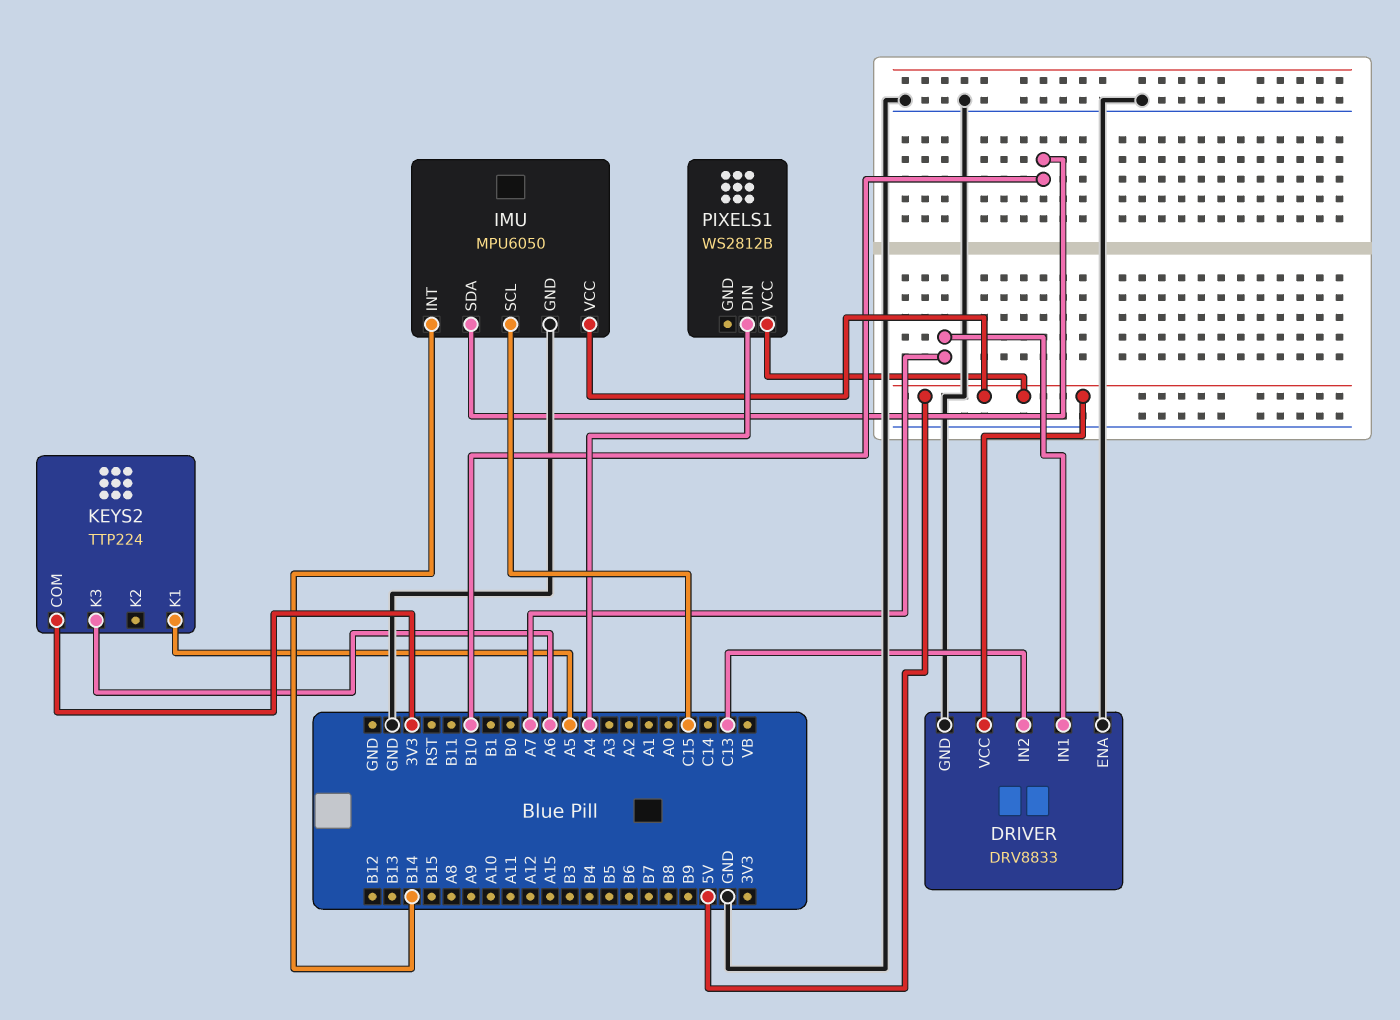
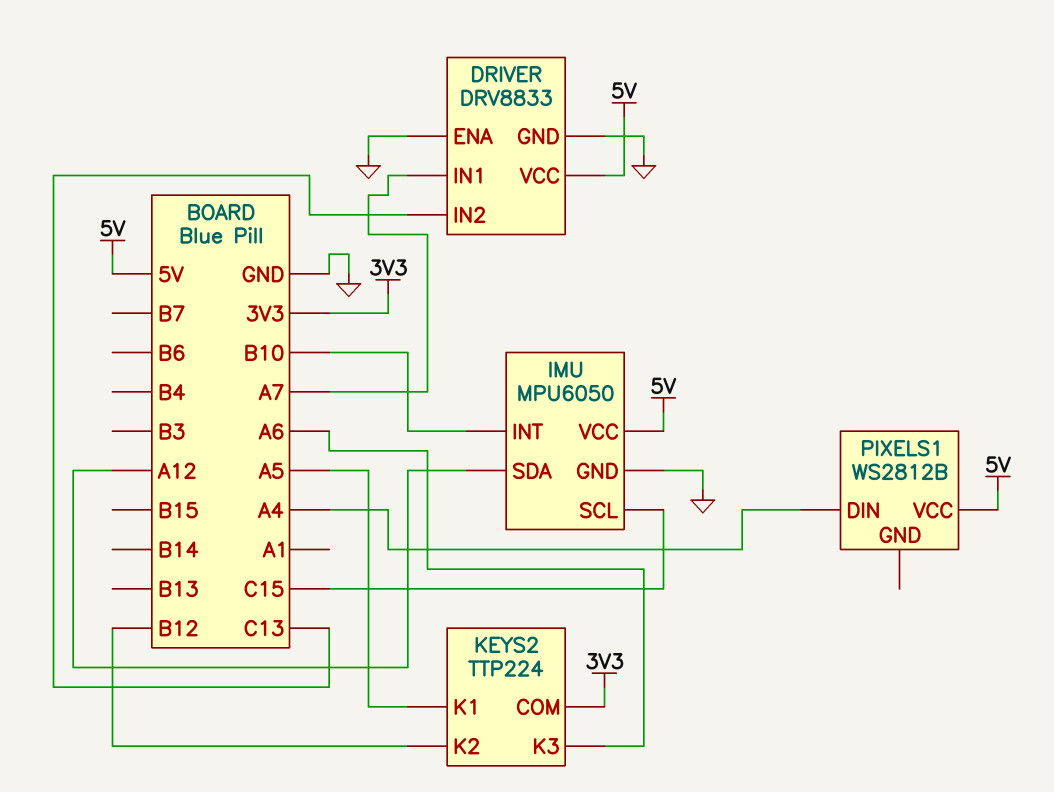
IMU pin INT: B14 -> B10
IMU pin SDA: B10 -> A12
KEYS2 pin K2: none -> B12

